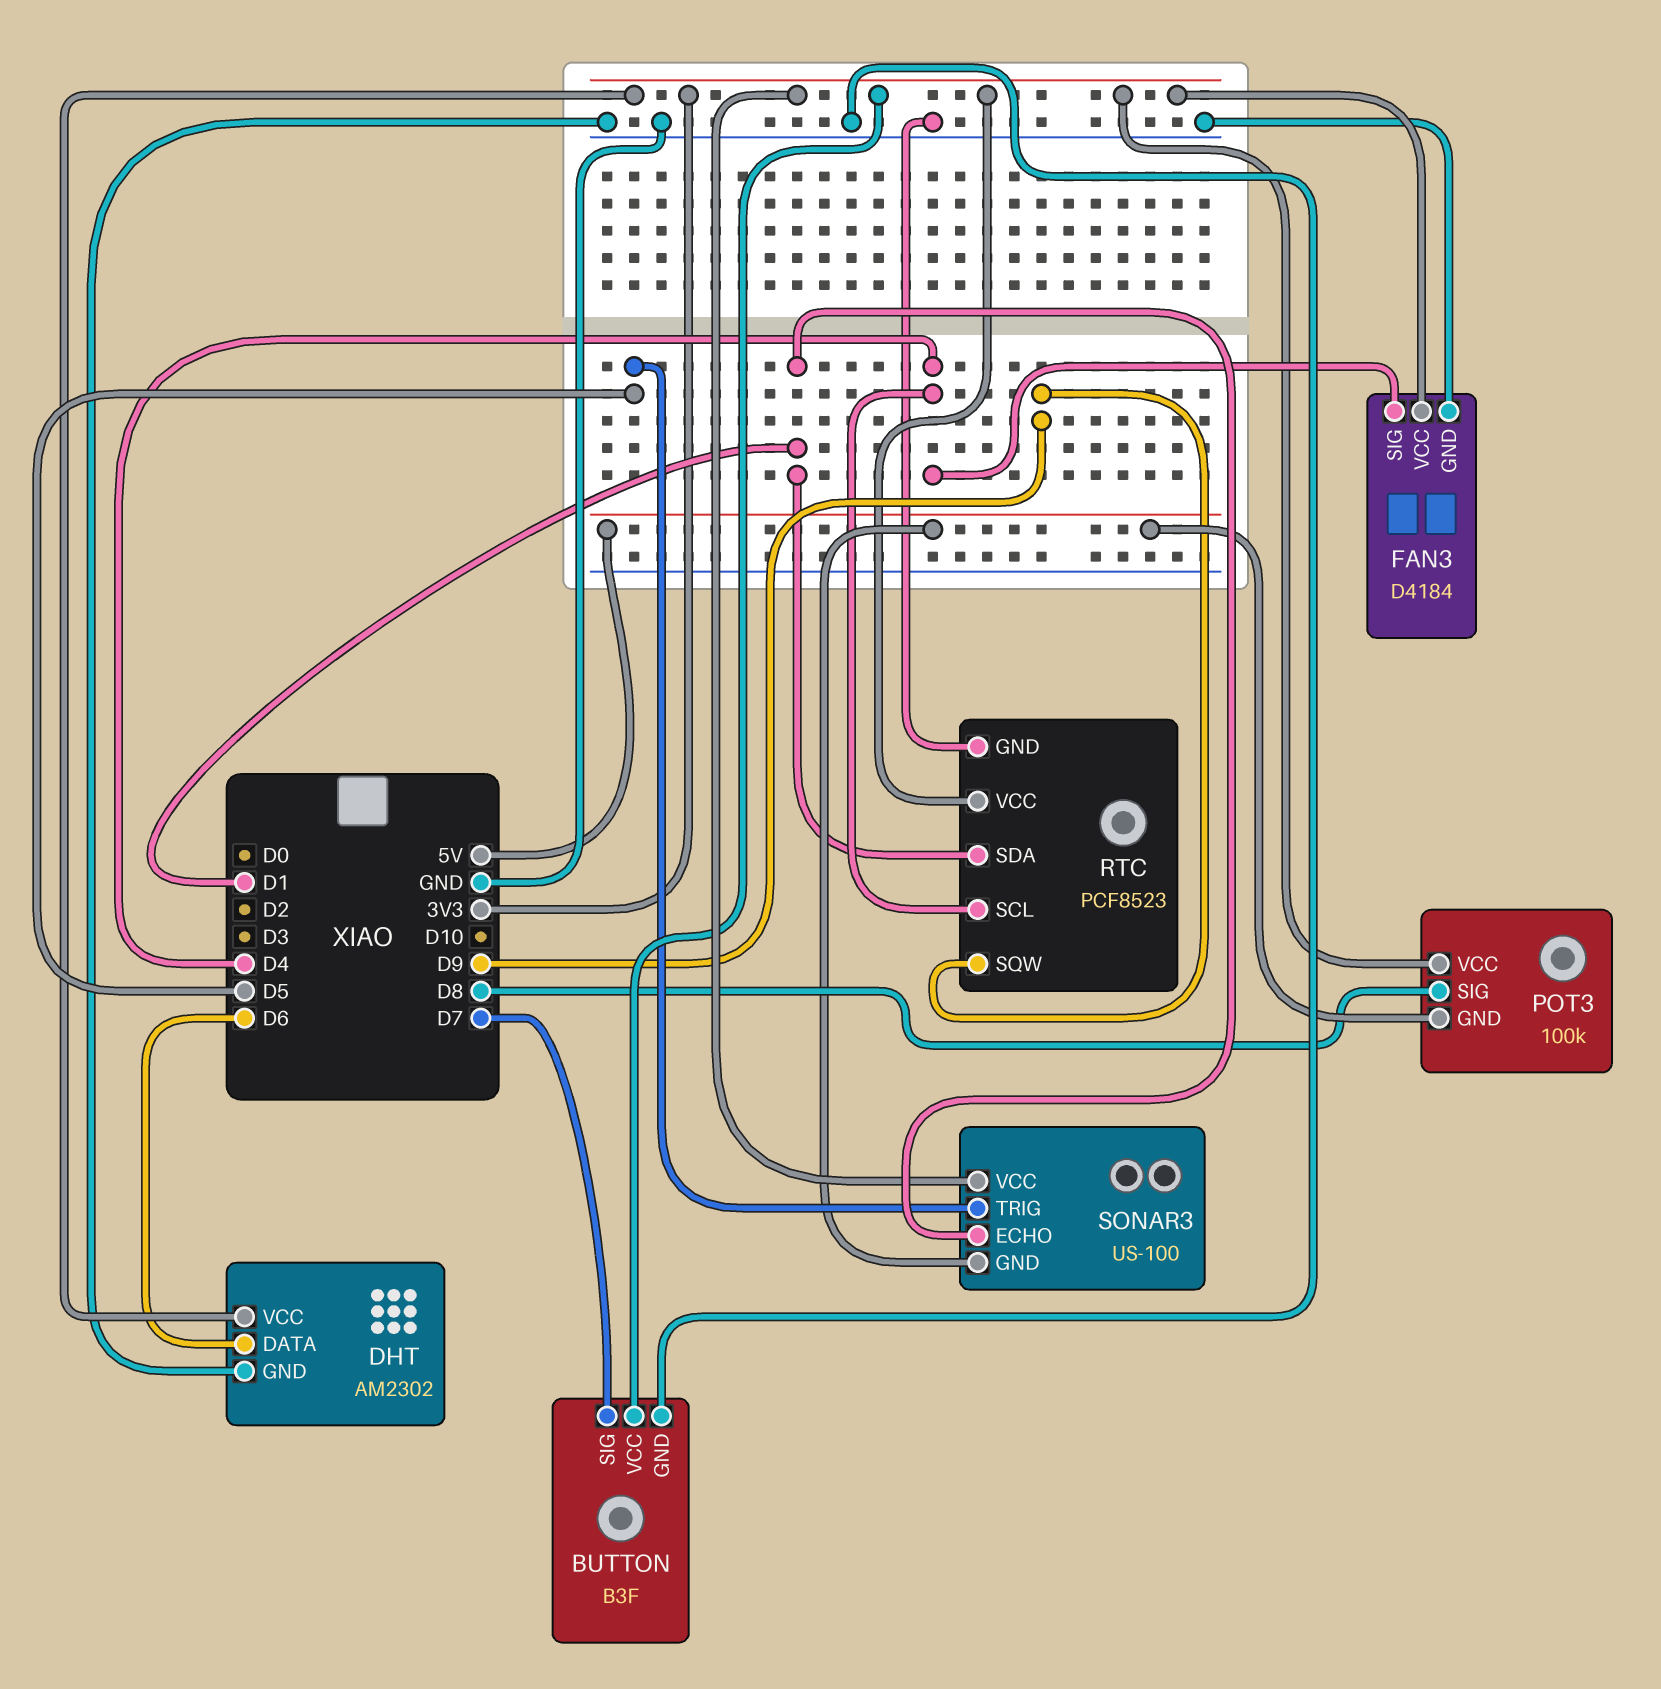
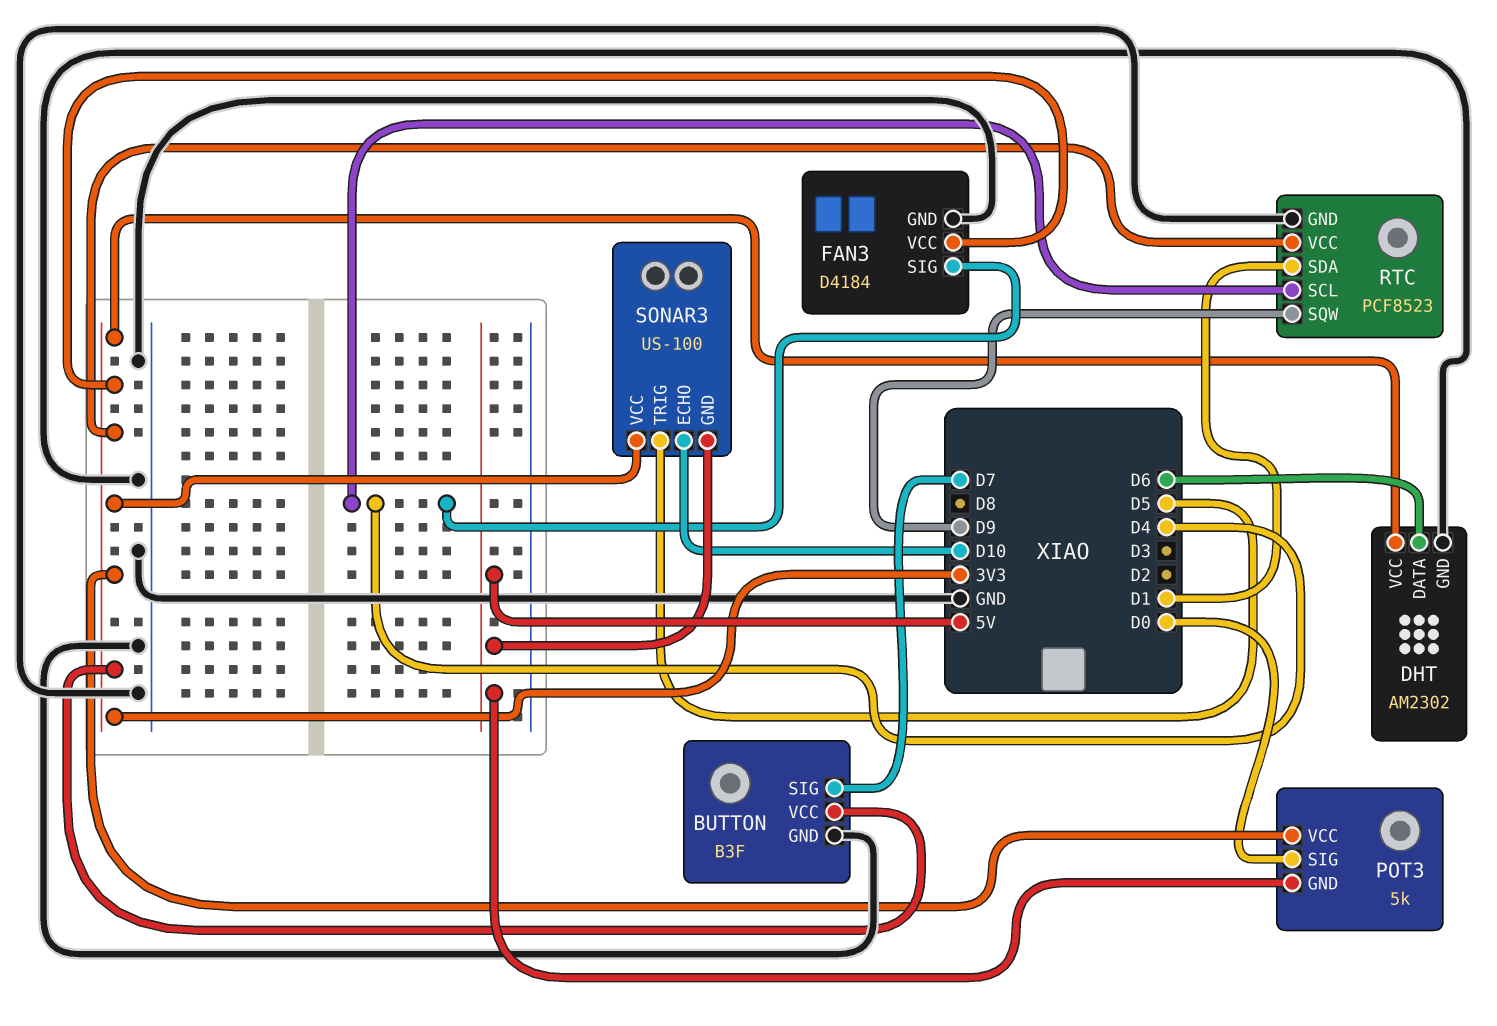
POT3: 100k -> 5k
POT3 pin SIG: D8 -> D0
SONAR3 pin ECHO: D1 -> D10

